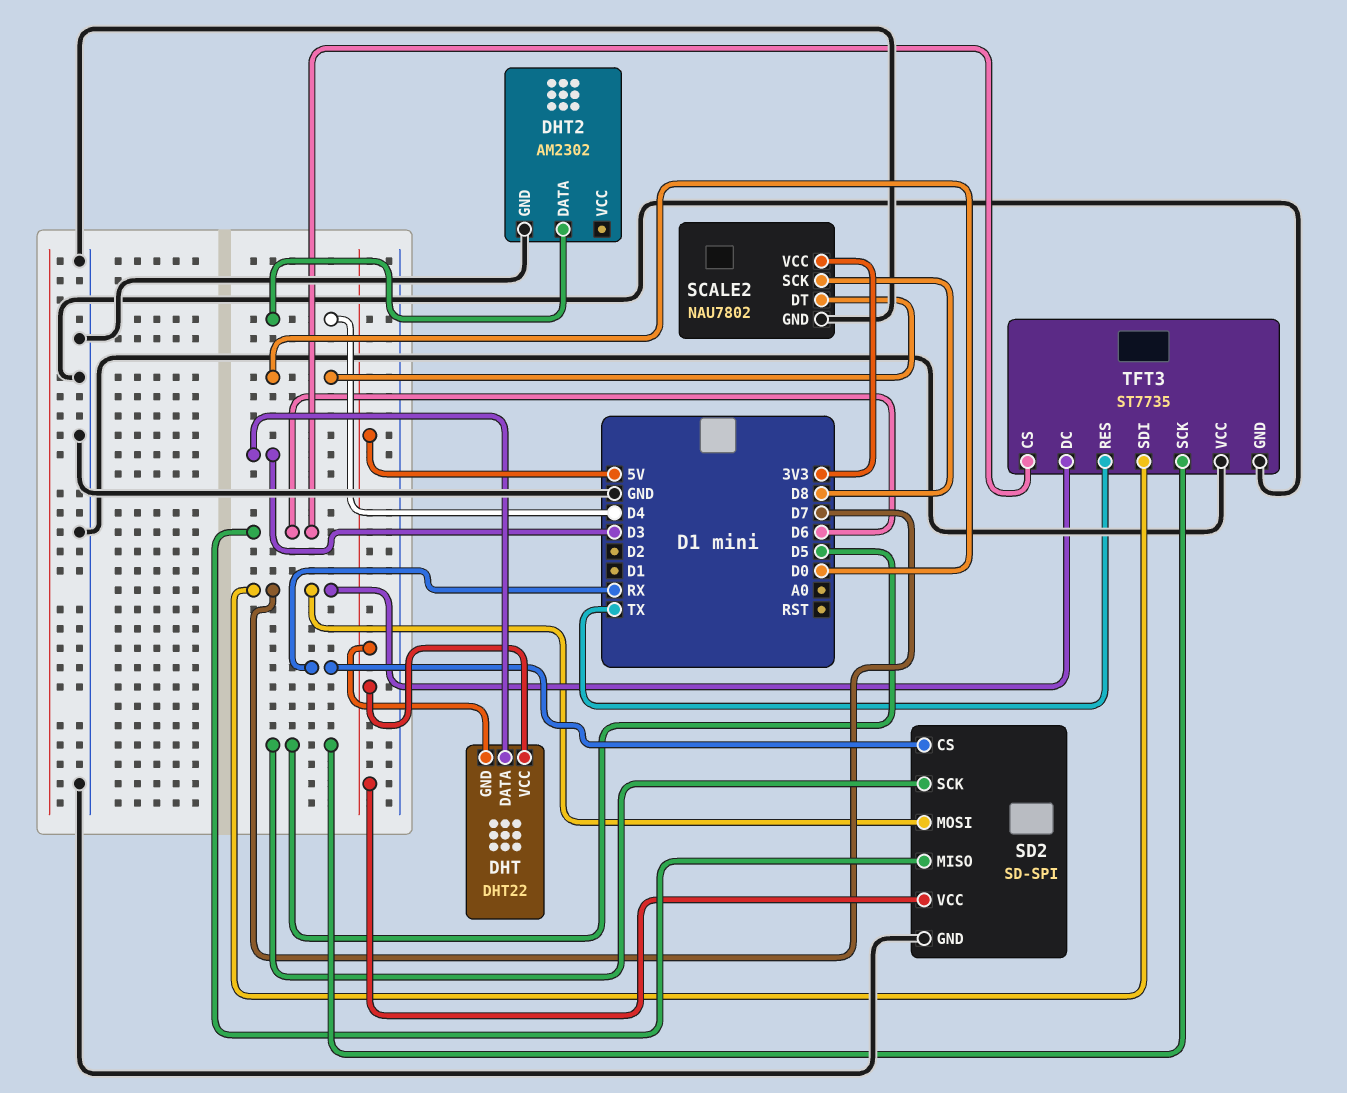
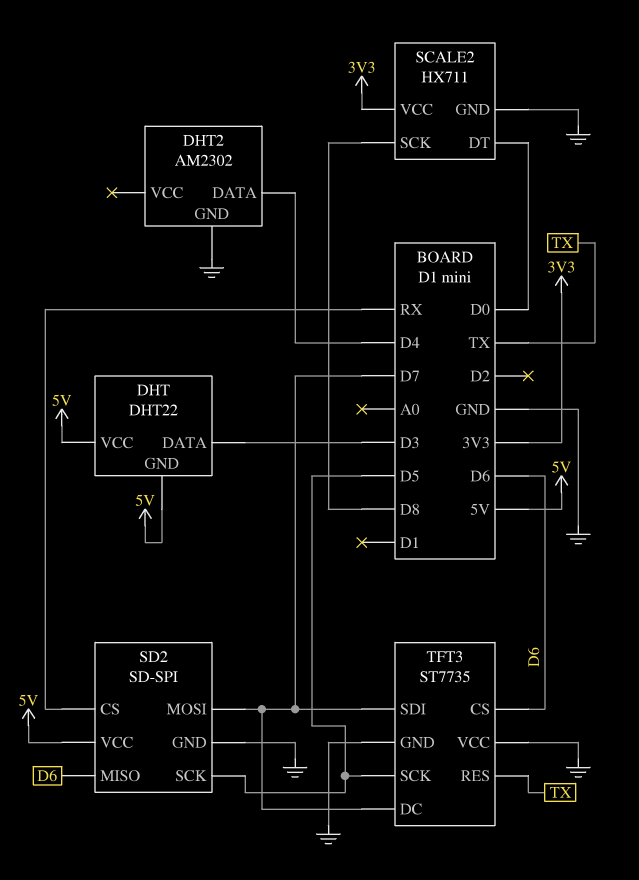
SCALE2: NAU7802 -> HX711

